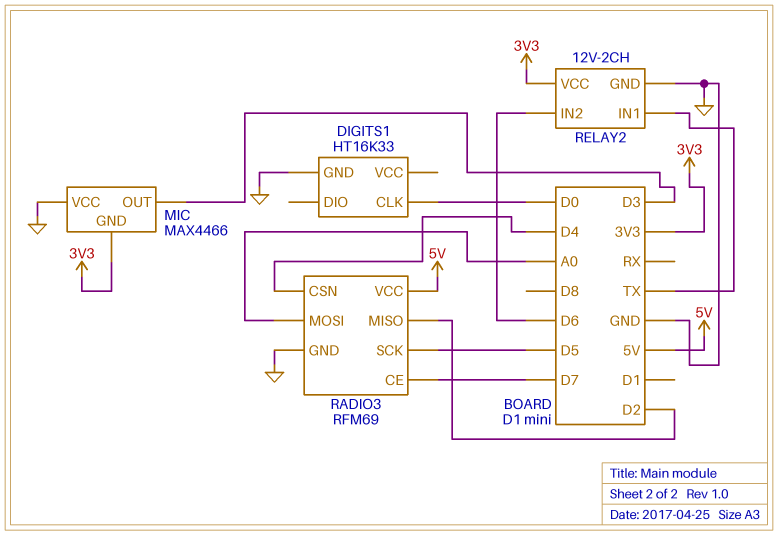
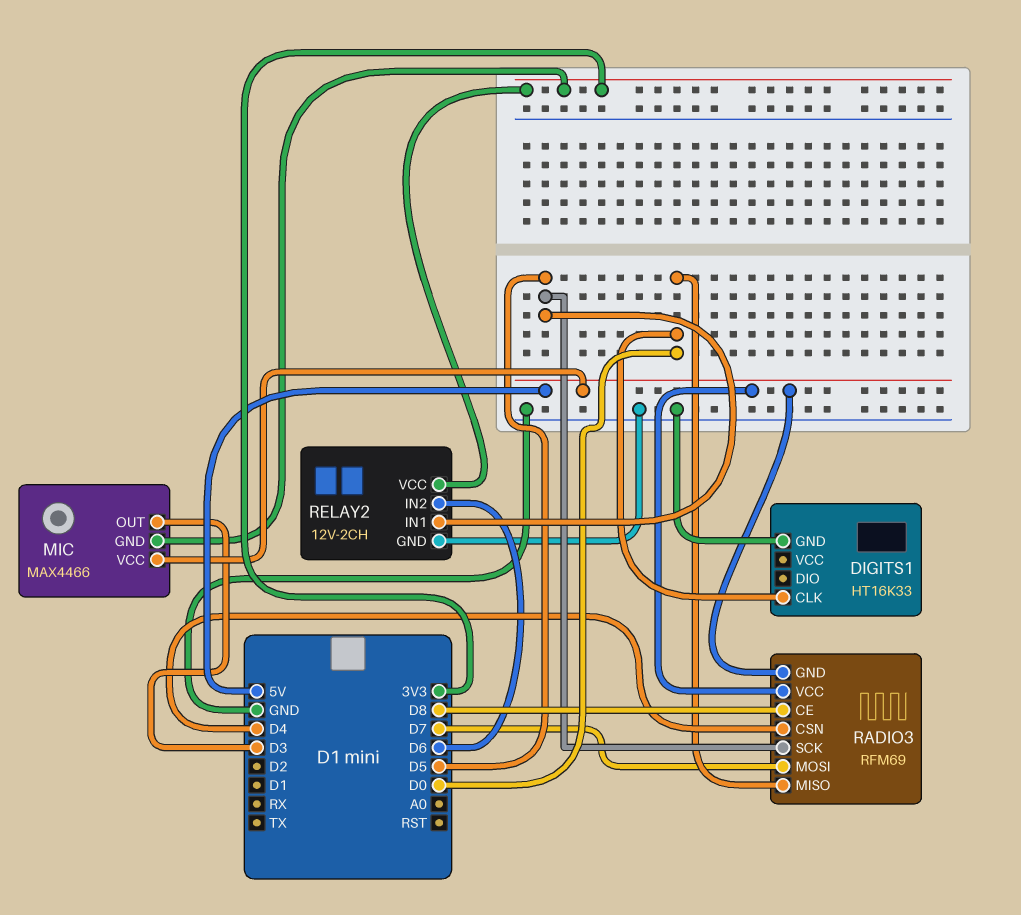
MIC pin VCC: GND -> 5V
RADIO3 pin CE: D7 -> D8
RADIO3 pin GND: GND -> 5V
RADIO3 pin MISO: D2 -> D0
RADIO3 pin MOSI: A0 -> D7
RELAY2 pin IN1: TX -> D5

